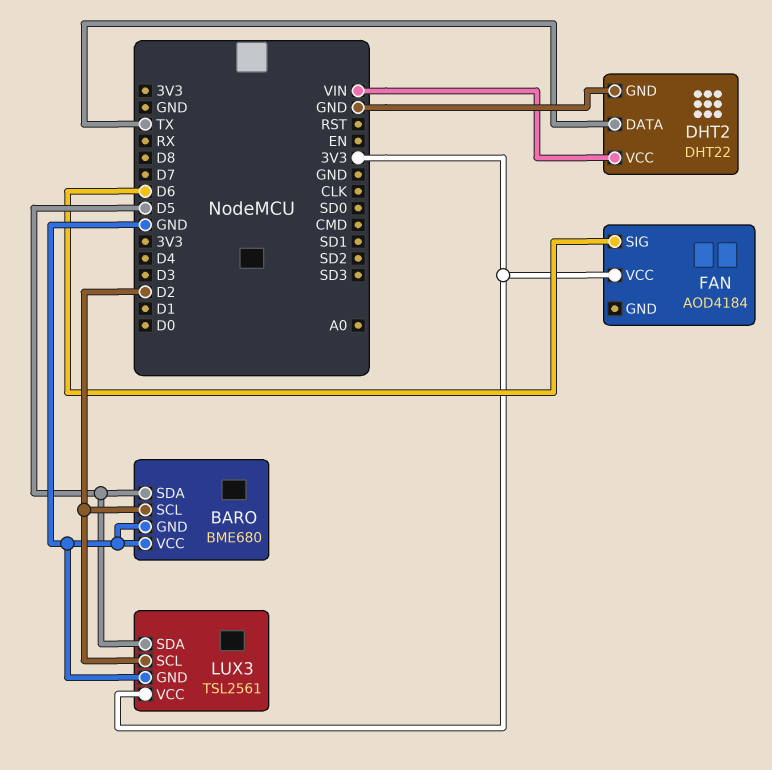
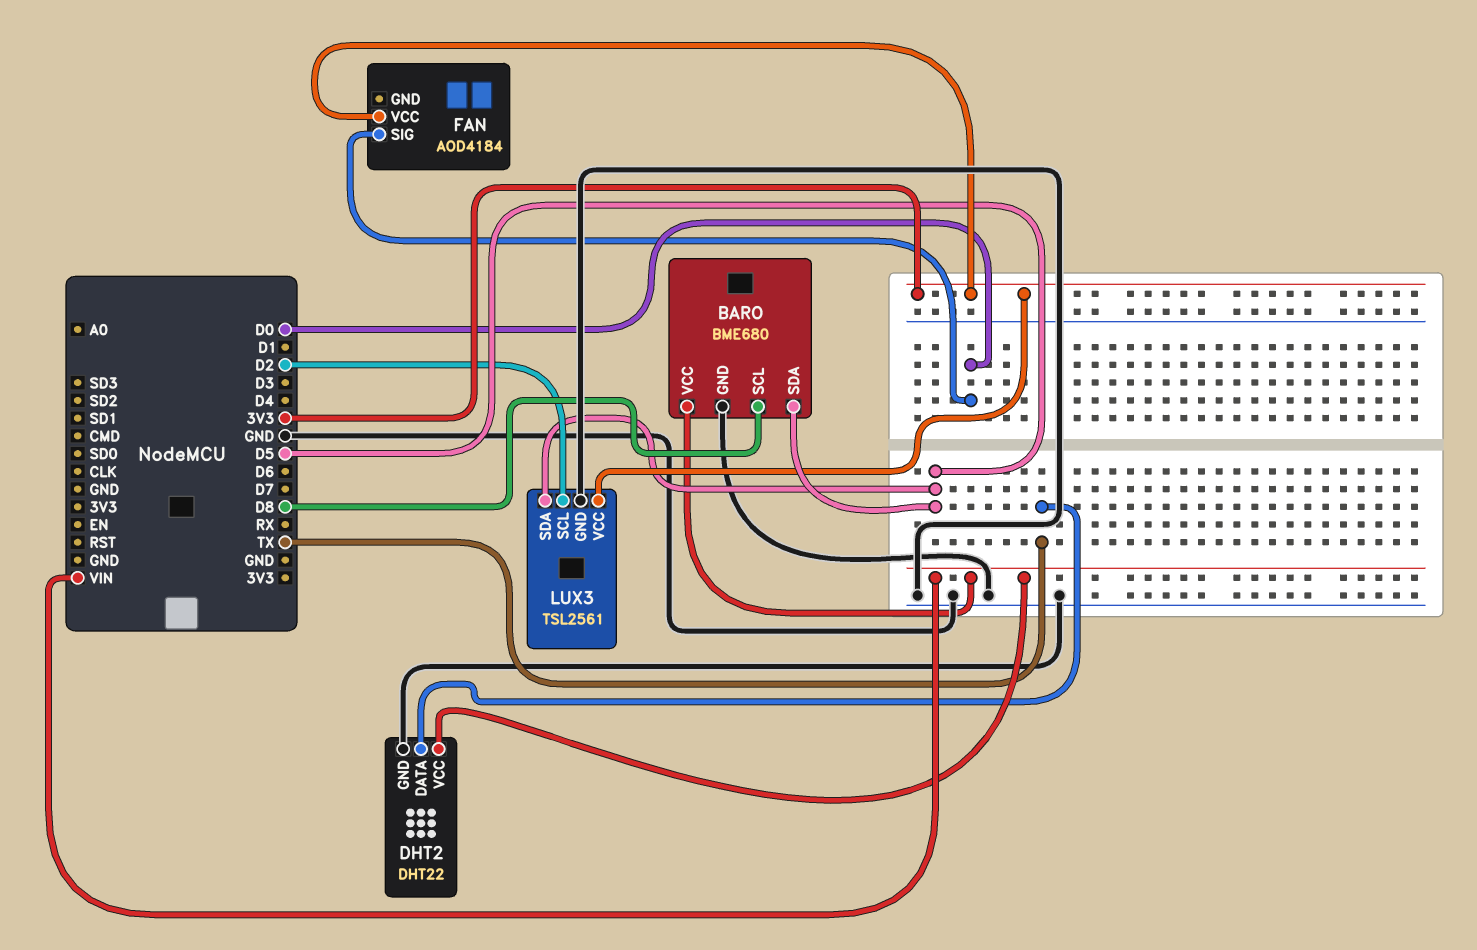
BARO pin SCL: D2 -> D8
BARO pin VCC: GND -> VIN
FAN pin SIG: D6 -> D0

